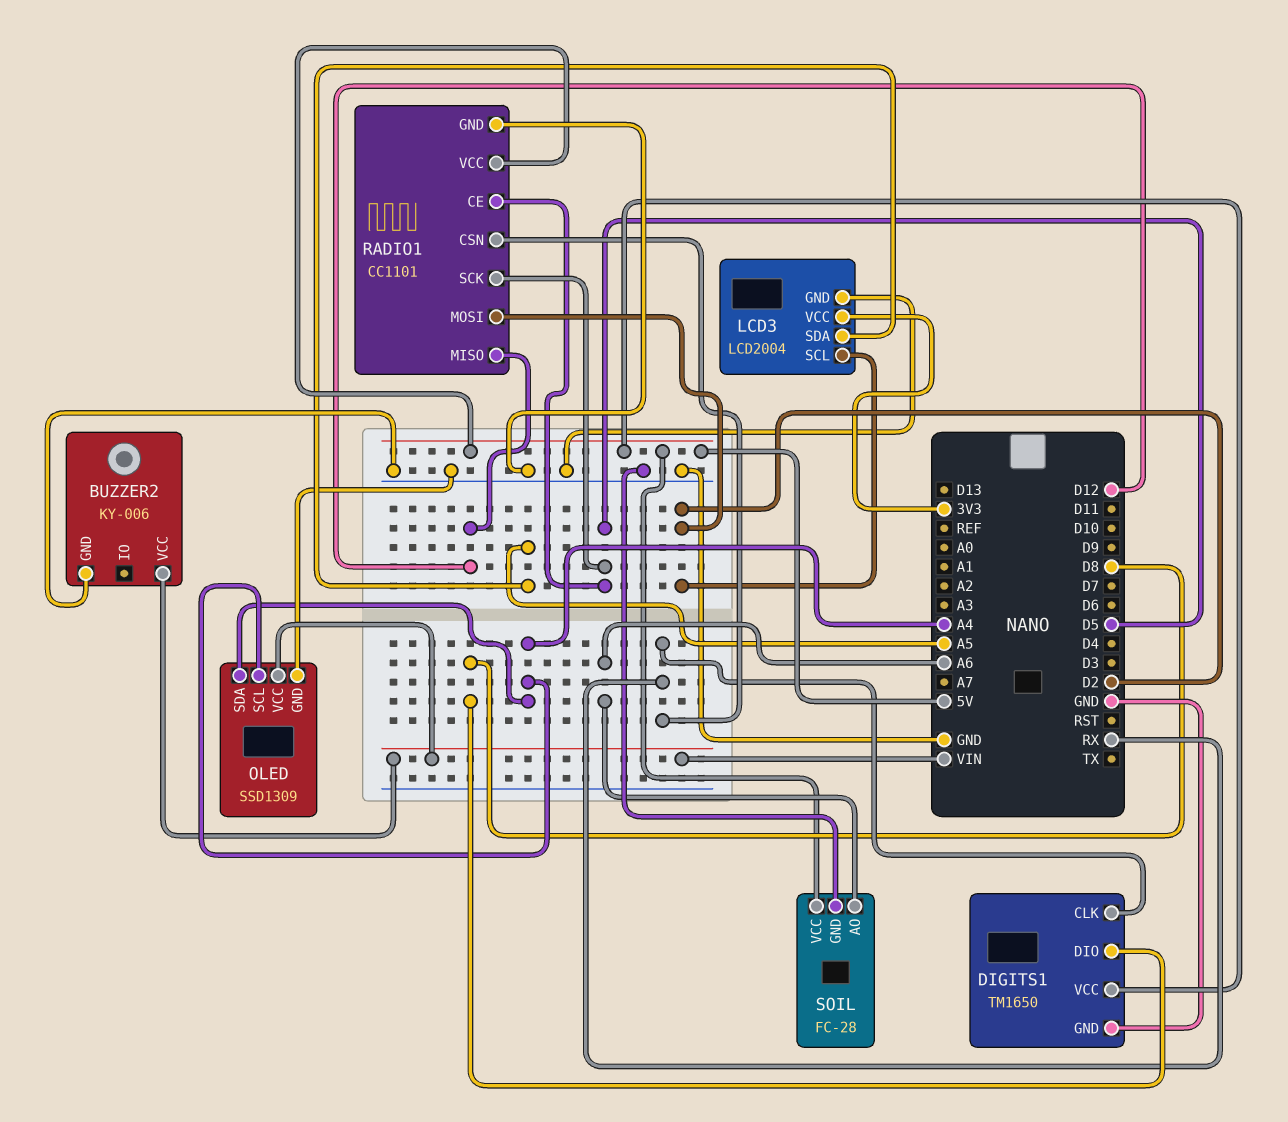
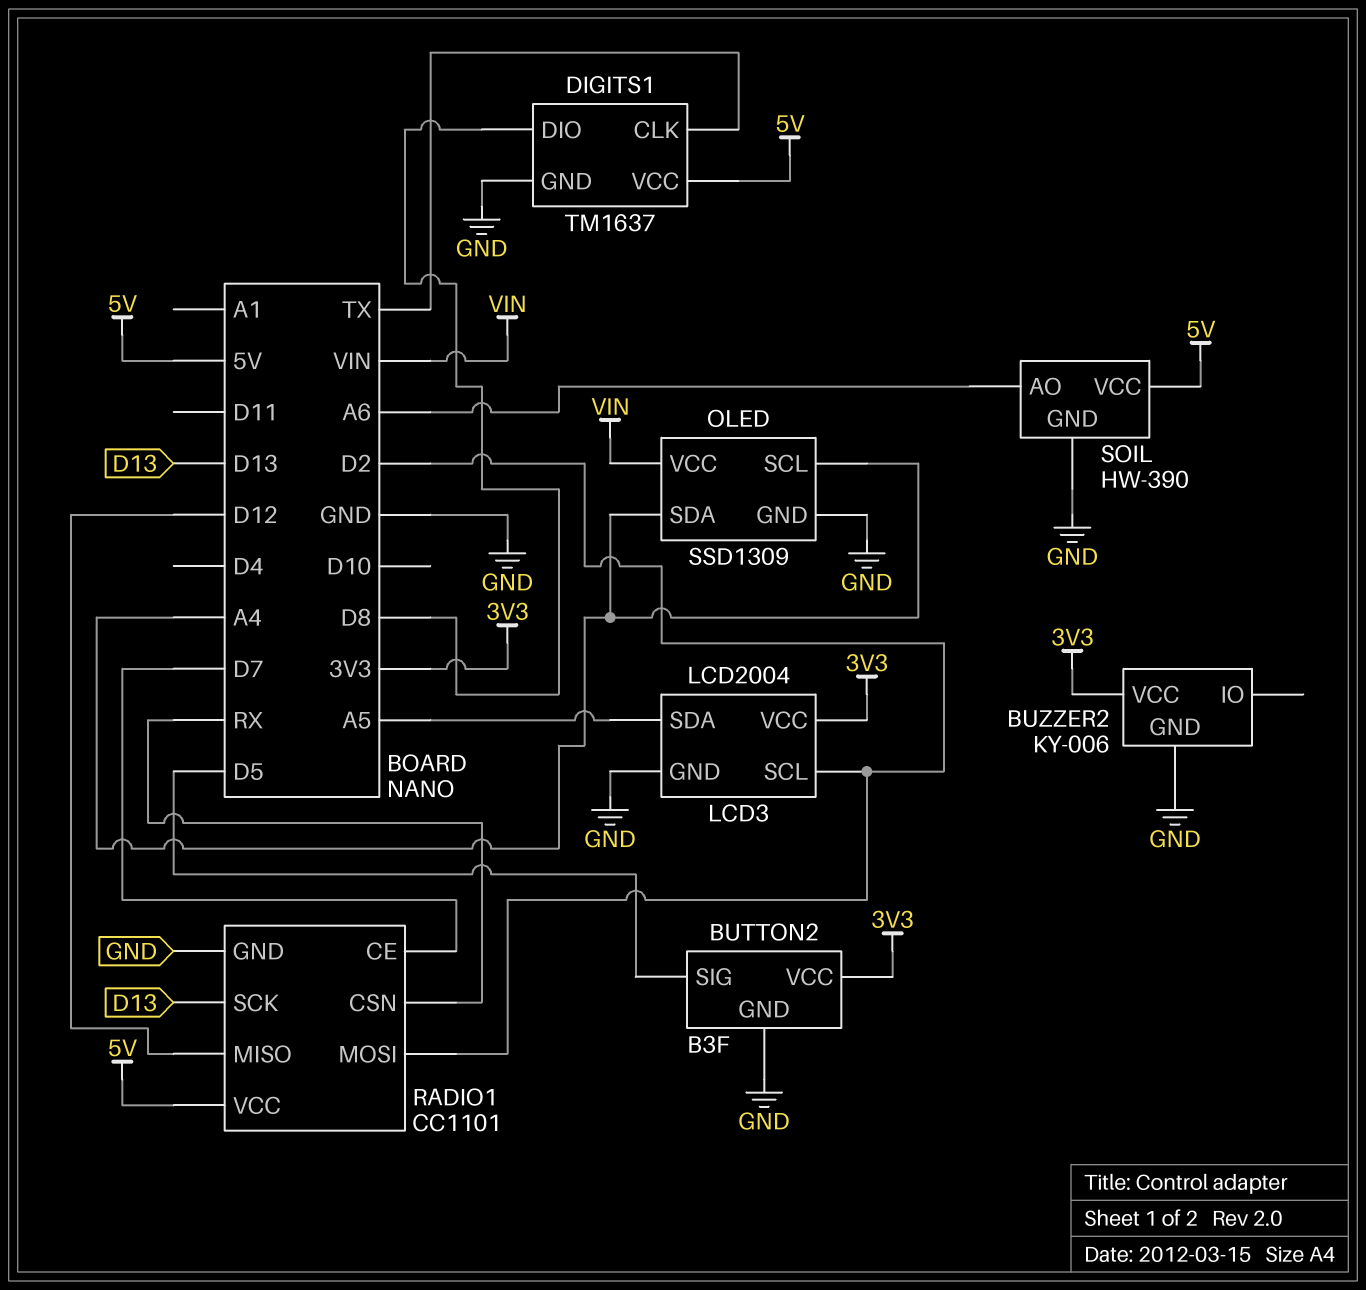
BUTTON2: none -> B3F
BUTTON2 pin GND: none -> GND
BUTTON2 pin SIG: none -> D5
BUTTON2 pin VCC: none -> 3V3
BUZZER2 pin VCC: VIN -> 3V3
DIGITS1: TM1650 -> TM1637
DIGITS1 pin CLK: RX -> TX
RADIO1 pin CE: D5 -> D7
RADIO1 pin SCK: D5 -> D13
SOIL: FC-28 -> HW-390

